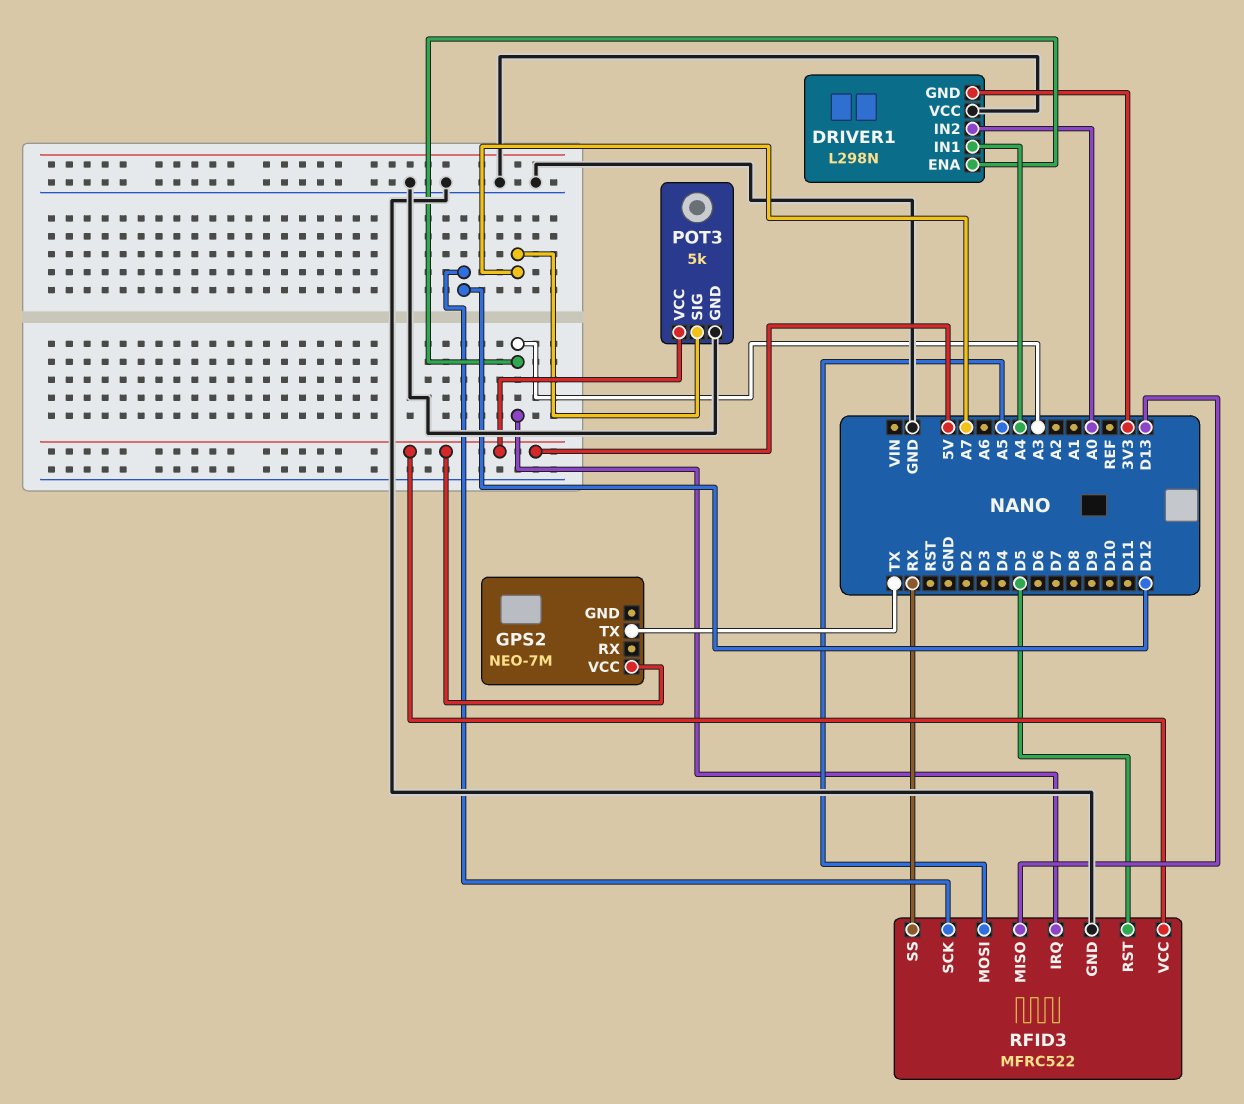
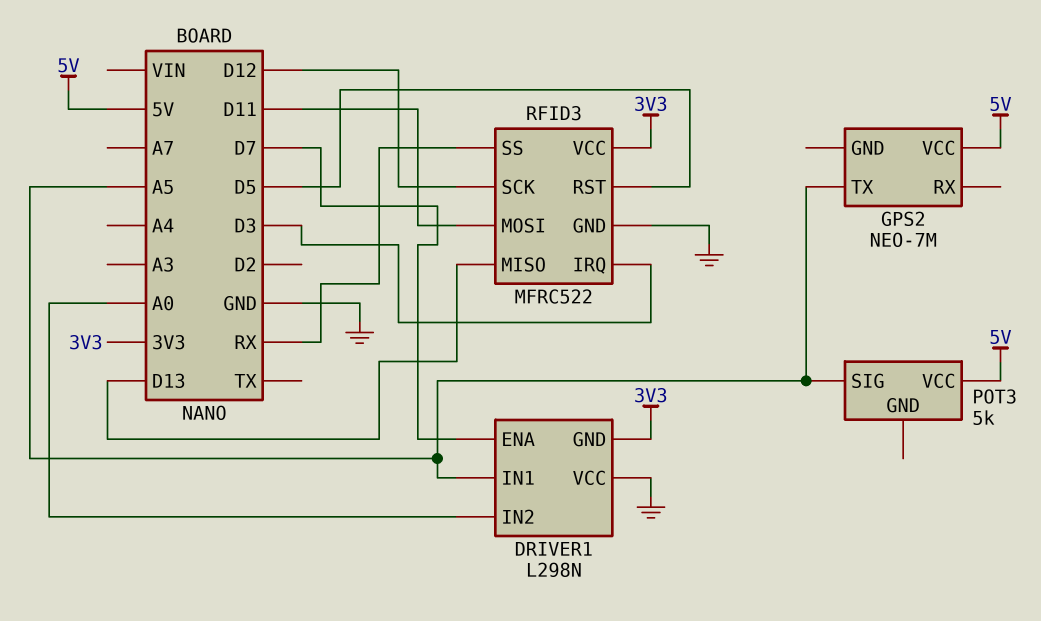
DRIVER1 pin ENA: A3 -> D7
DRIVER1 pin IN1: A4 -> A5
GPS2 pin TX: TX -> A5
POT3 pin GND: GND -> none
POT3 pin SIG: A7 -> A5
RFID3 pin IRQ: A3 -> D3
RFID3 pin MOSI: A5 -> D11
RFID3 pin VCC: 5V -> 3V3

